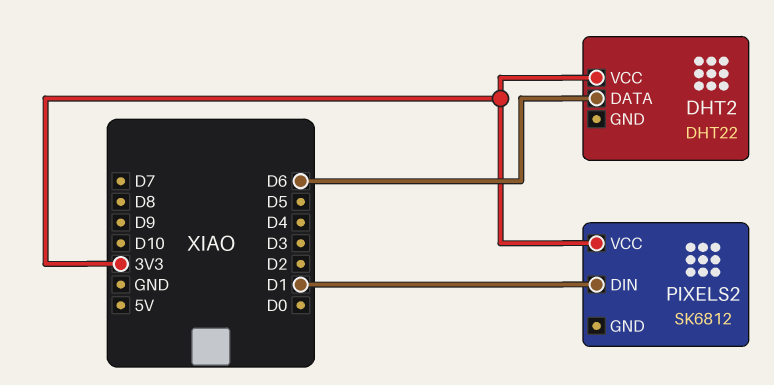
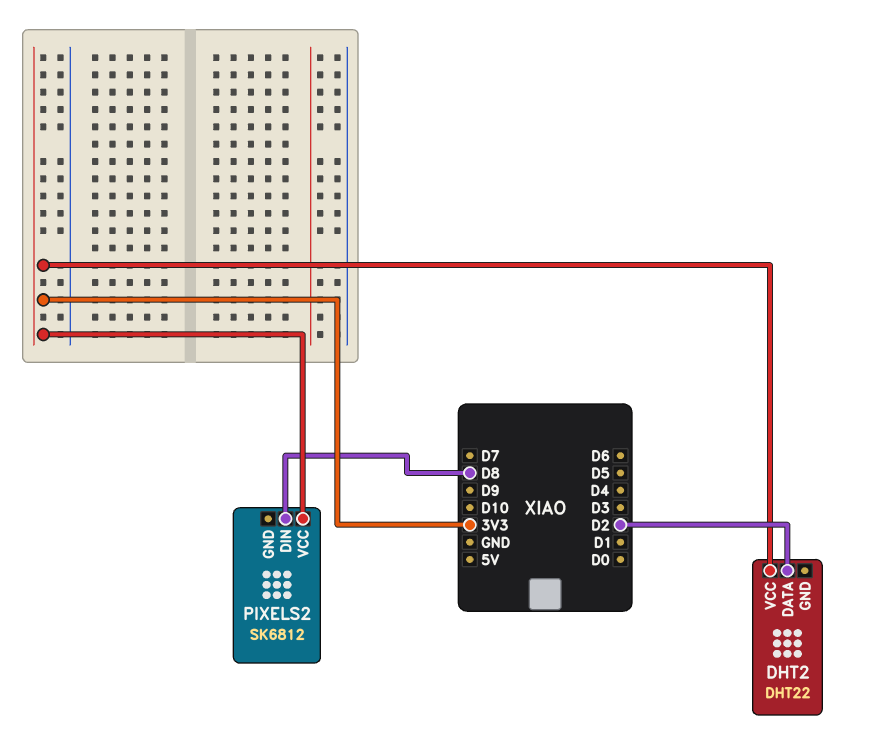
DHT2 pin DATA: D6 -> D2
PIXELS2 pin DIN: D1 -> D8

